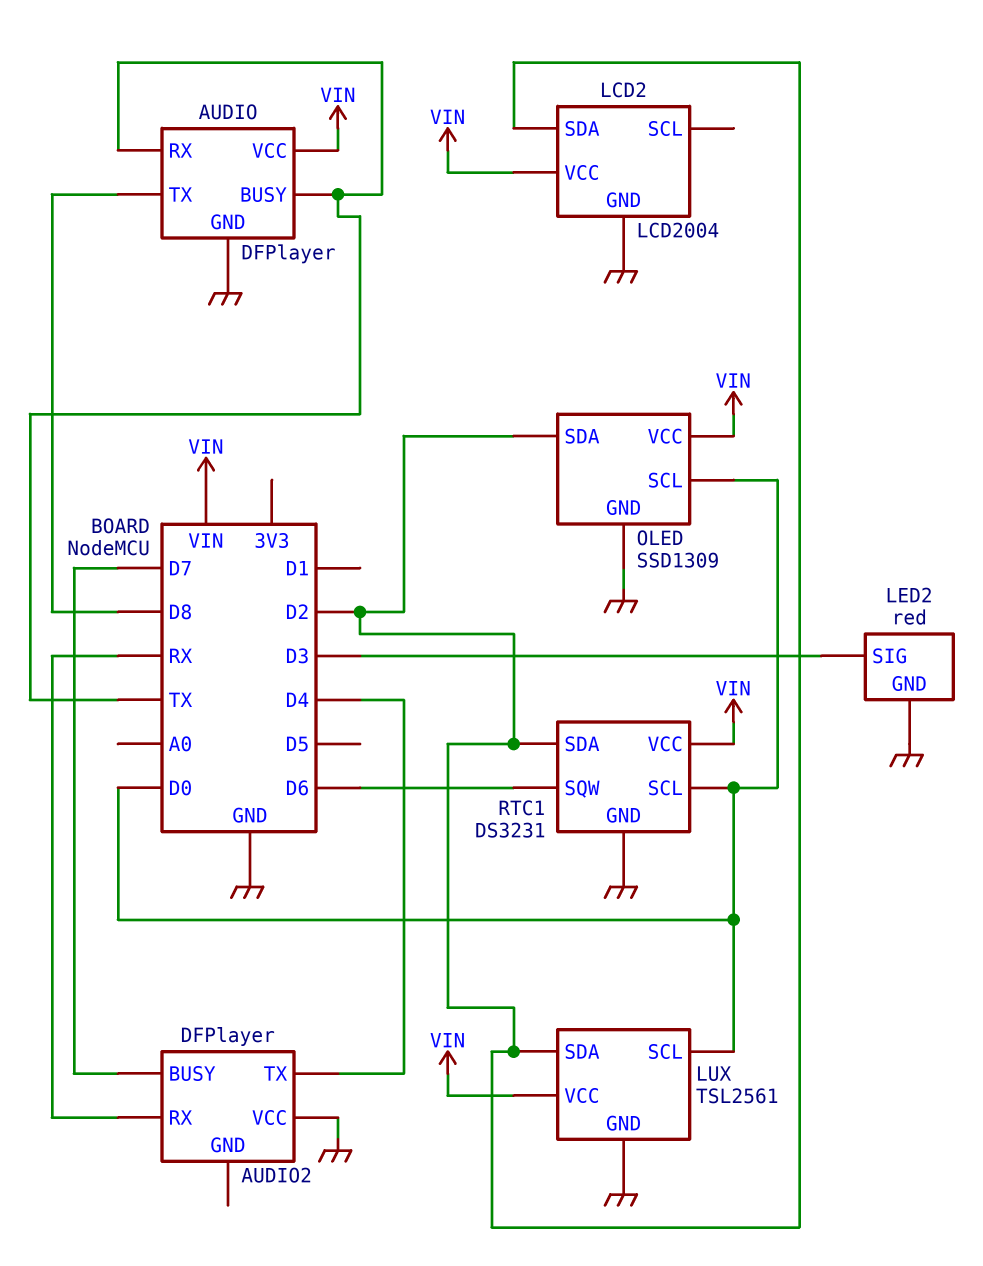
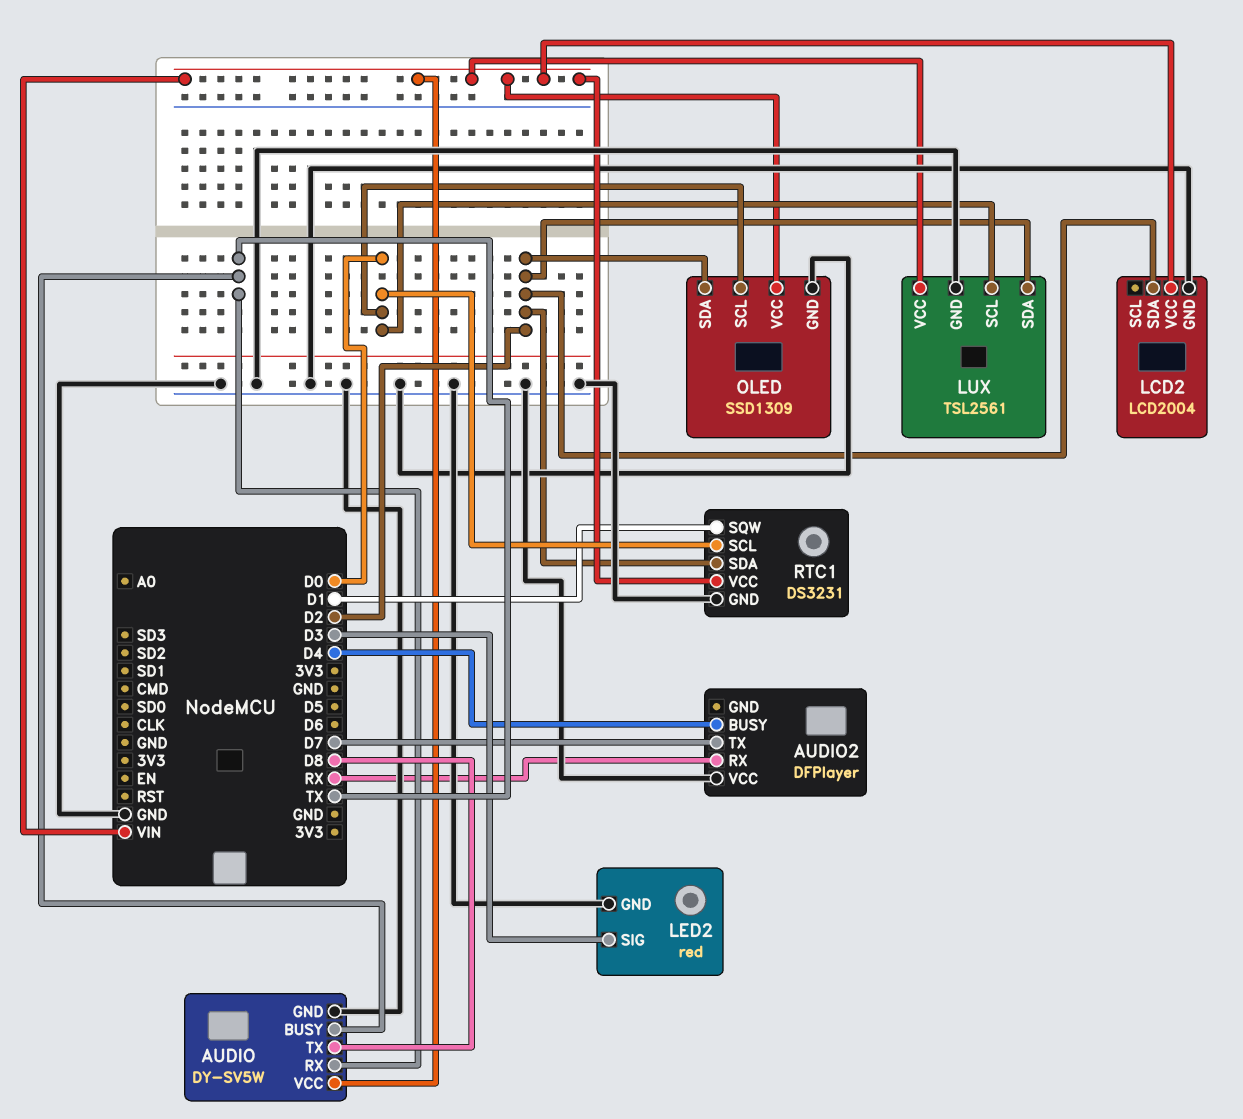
AUDIO: DFPlayer -> DY-SV5W
AUDIO2 pin BUSY: D7 -> D4
AUDIO2 pin TX: D4 -> D7
RTC1 pin SQW: D6 -> D1

